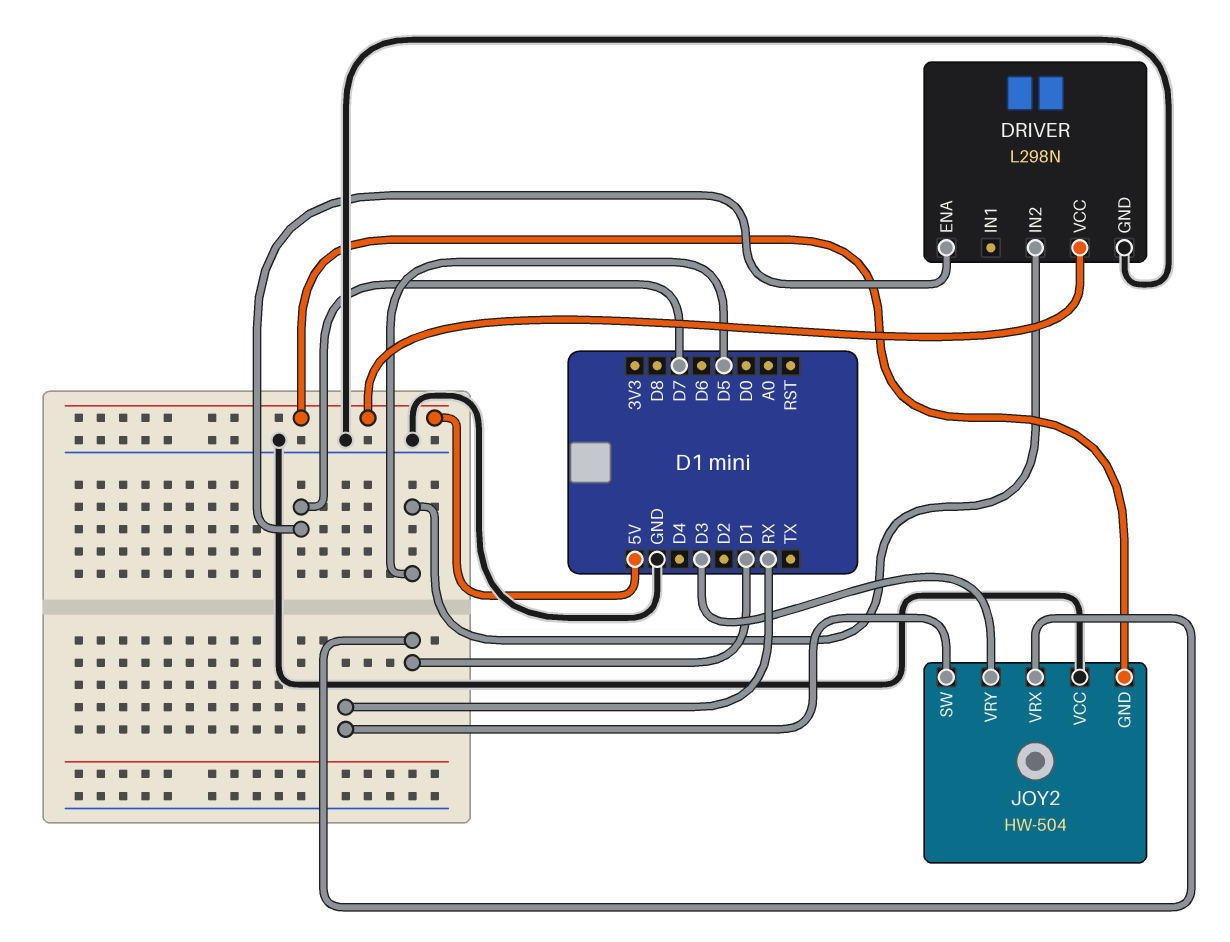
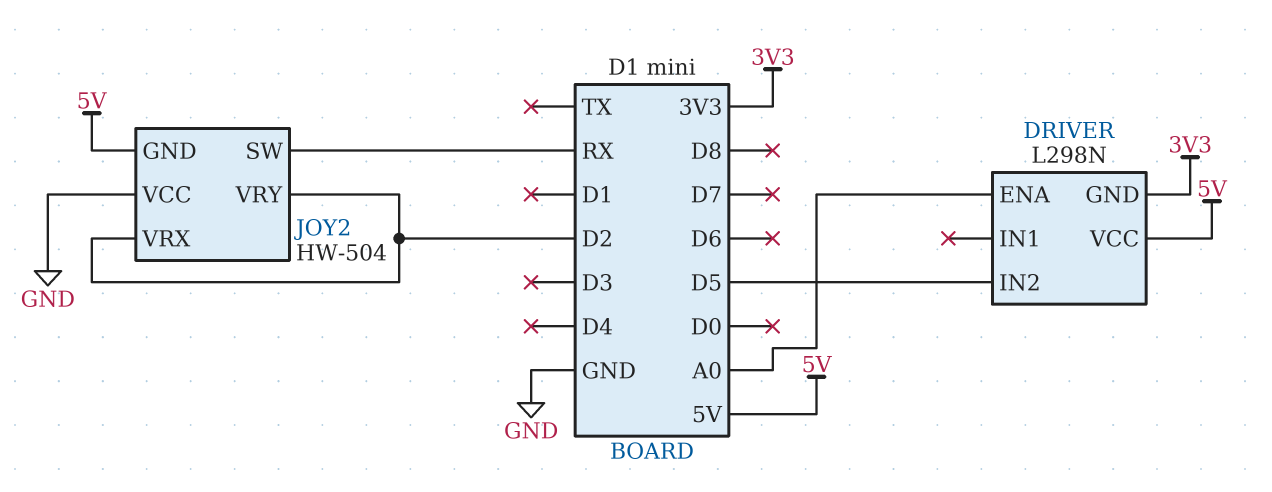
DRIVER pin ENA: D7 -> A0
DRIVER pin GND: GND -> 3V3
JOY2 pin VRX: D1 -> D2
JOY2 pin VRY: D3 -> D2

